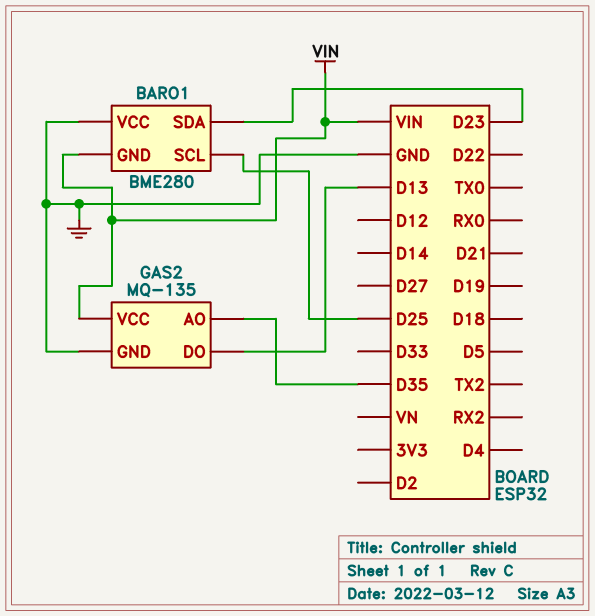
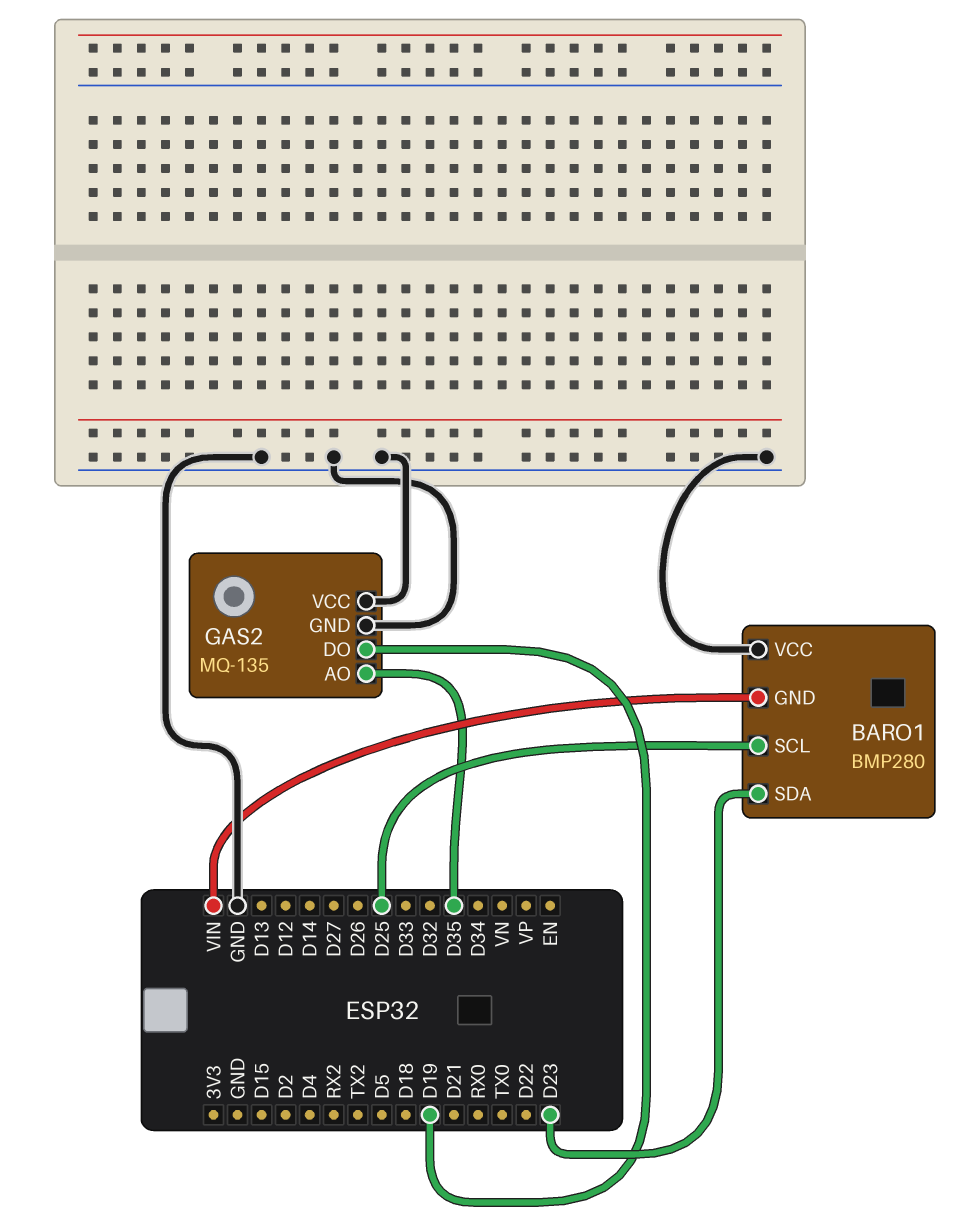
BARO1: BME280 -> BMP280
GAS2 pin DO: D13 -> D19
GAS2 pin VCC: VIN -> GND

